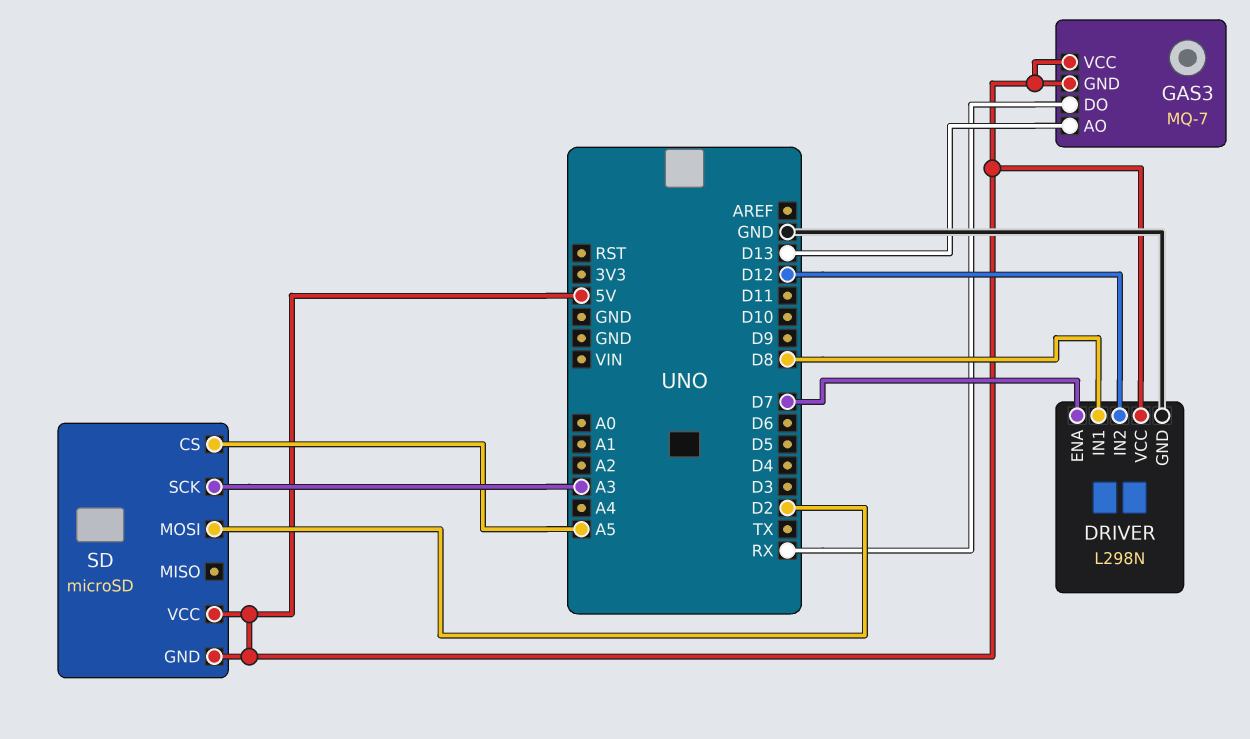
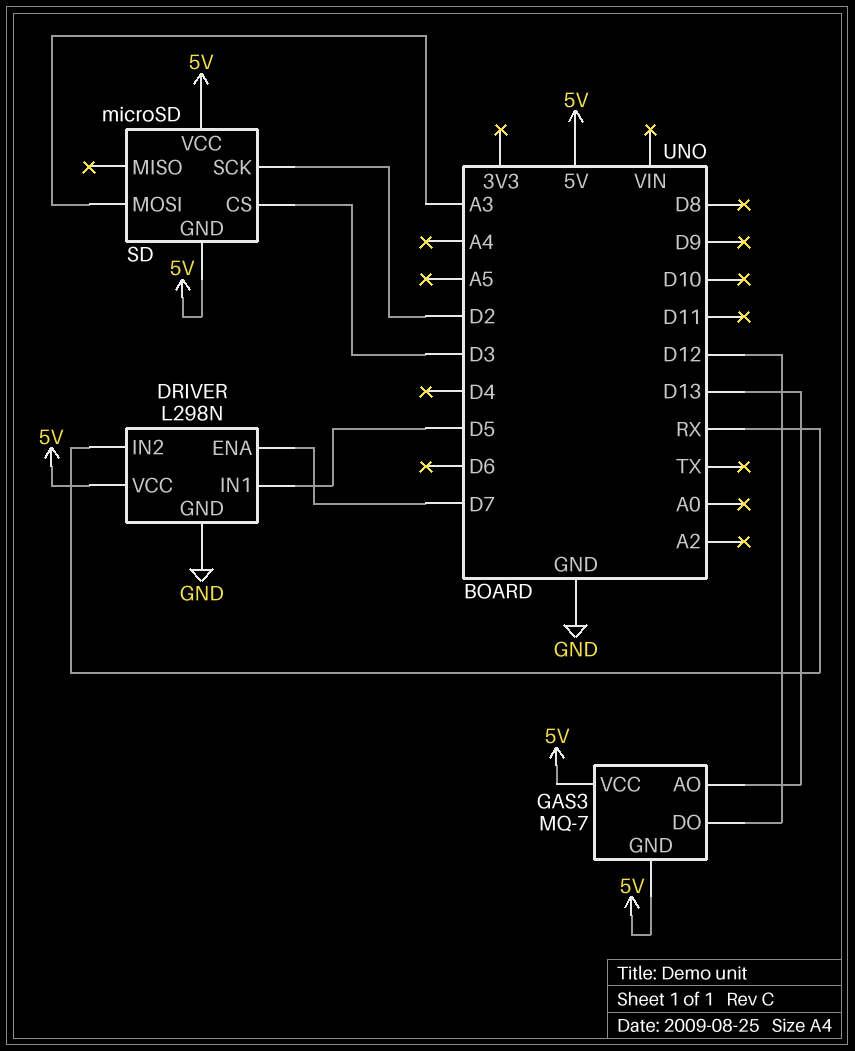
DRIVER pin IN1: D8 -> D5
DRIVER pin IN2: D12 -> RX
GAS3 pin DO: RX -> D12
SD pin CS: A5 -> D3
SD pin MOSI: D2 -> A3
SD pin SCK: A3 -> D2

